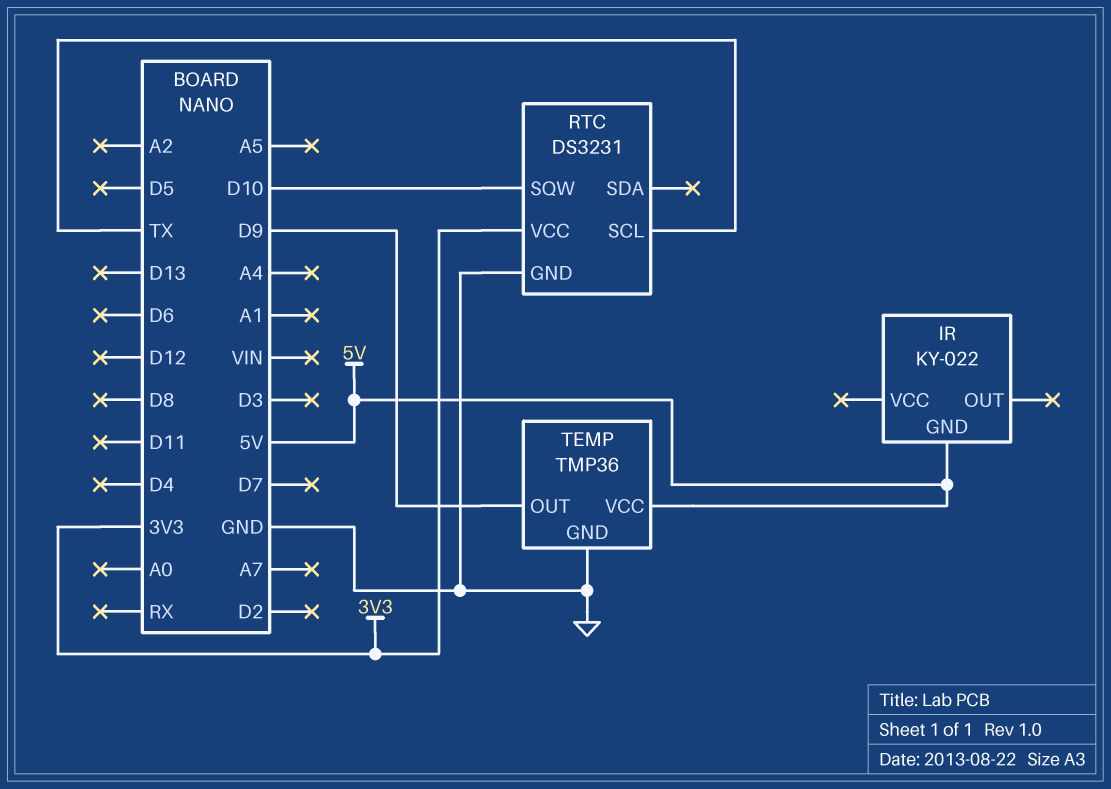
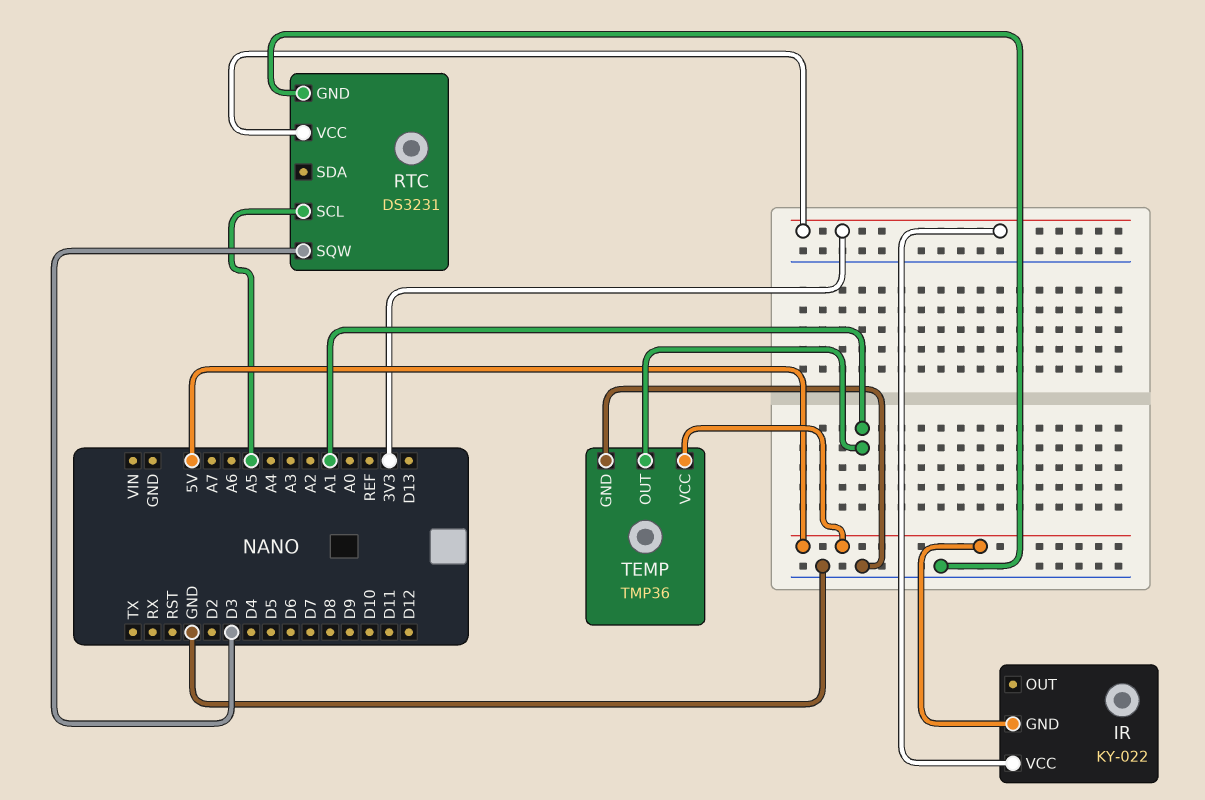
IR pin VCC: none -> 3V3
RTC pin SCL: TX -> A5
RTC pin SQW: D10 -> D3
TEMP pin OUT: D9 -> A1

